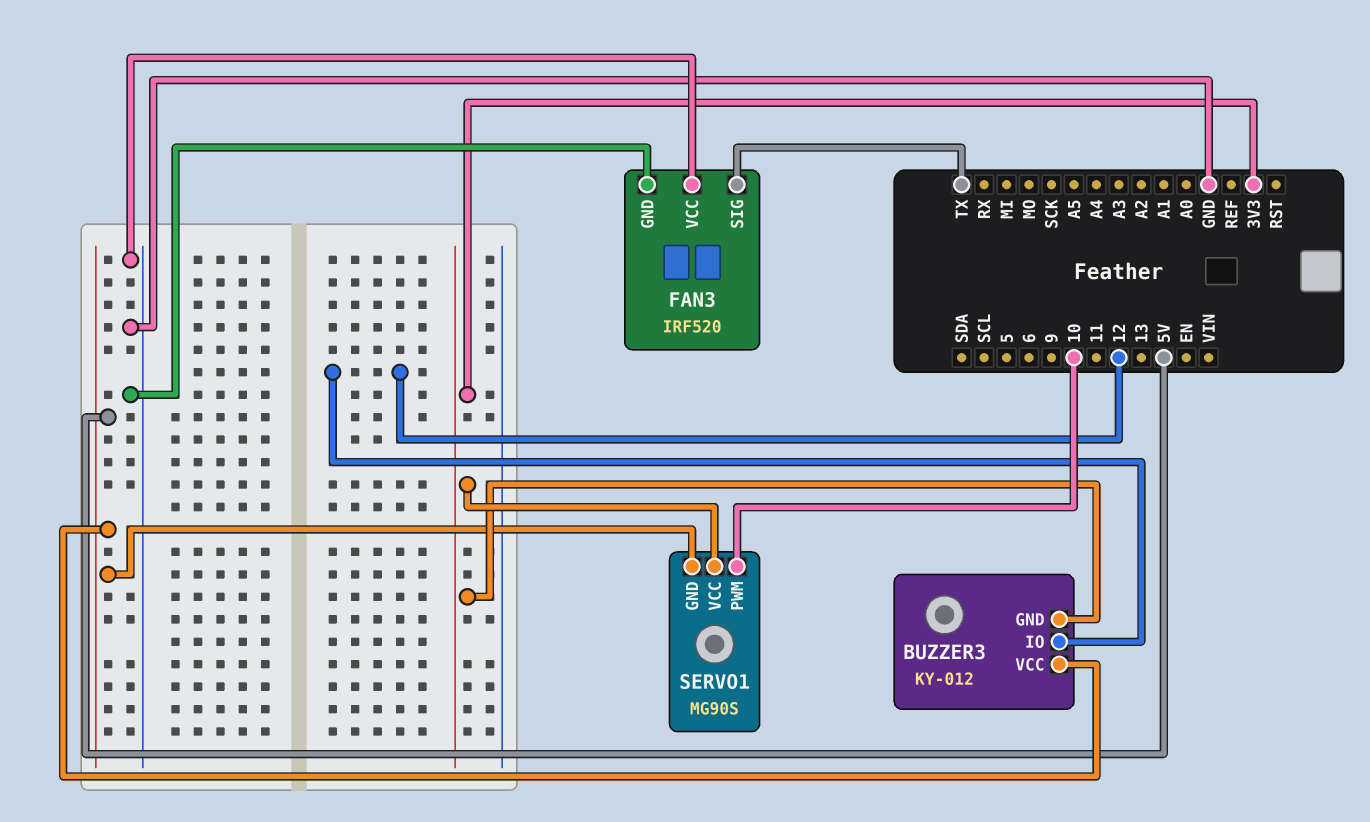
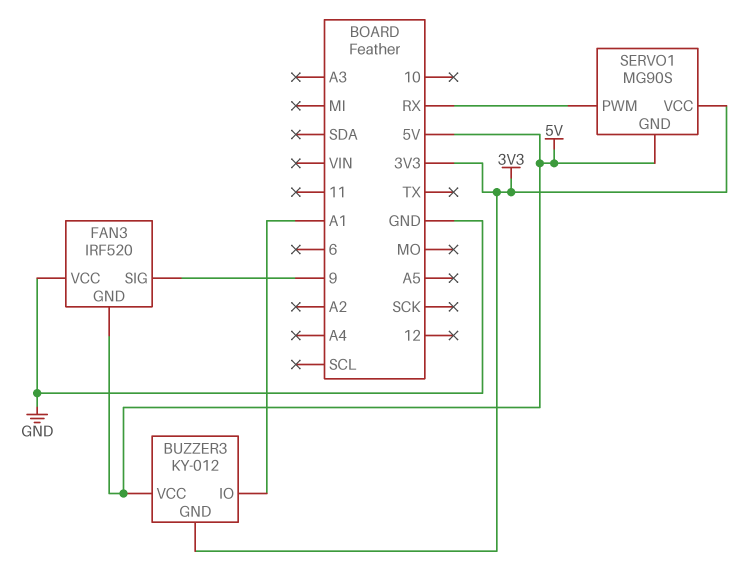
BUZZER3 pin IO: 12 -> A1
FAN3 pin GND: GND -> 5V
FAN3 pin SIG: TX -> 9
SERVO1 pin PWM: 10 -> RX

